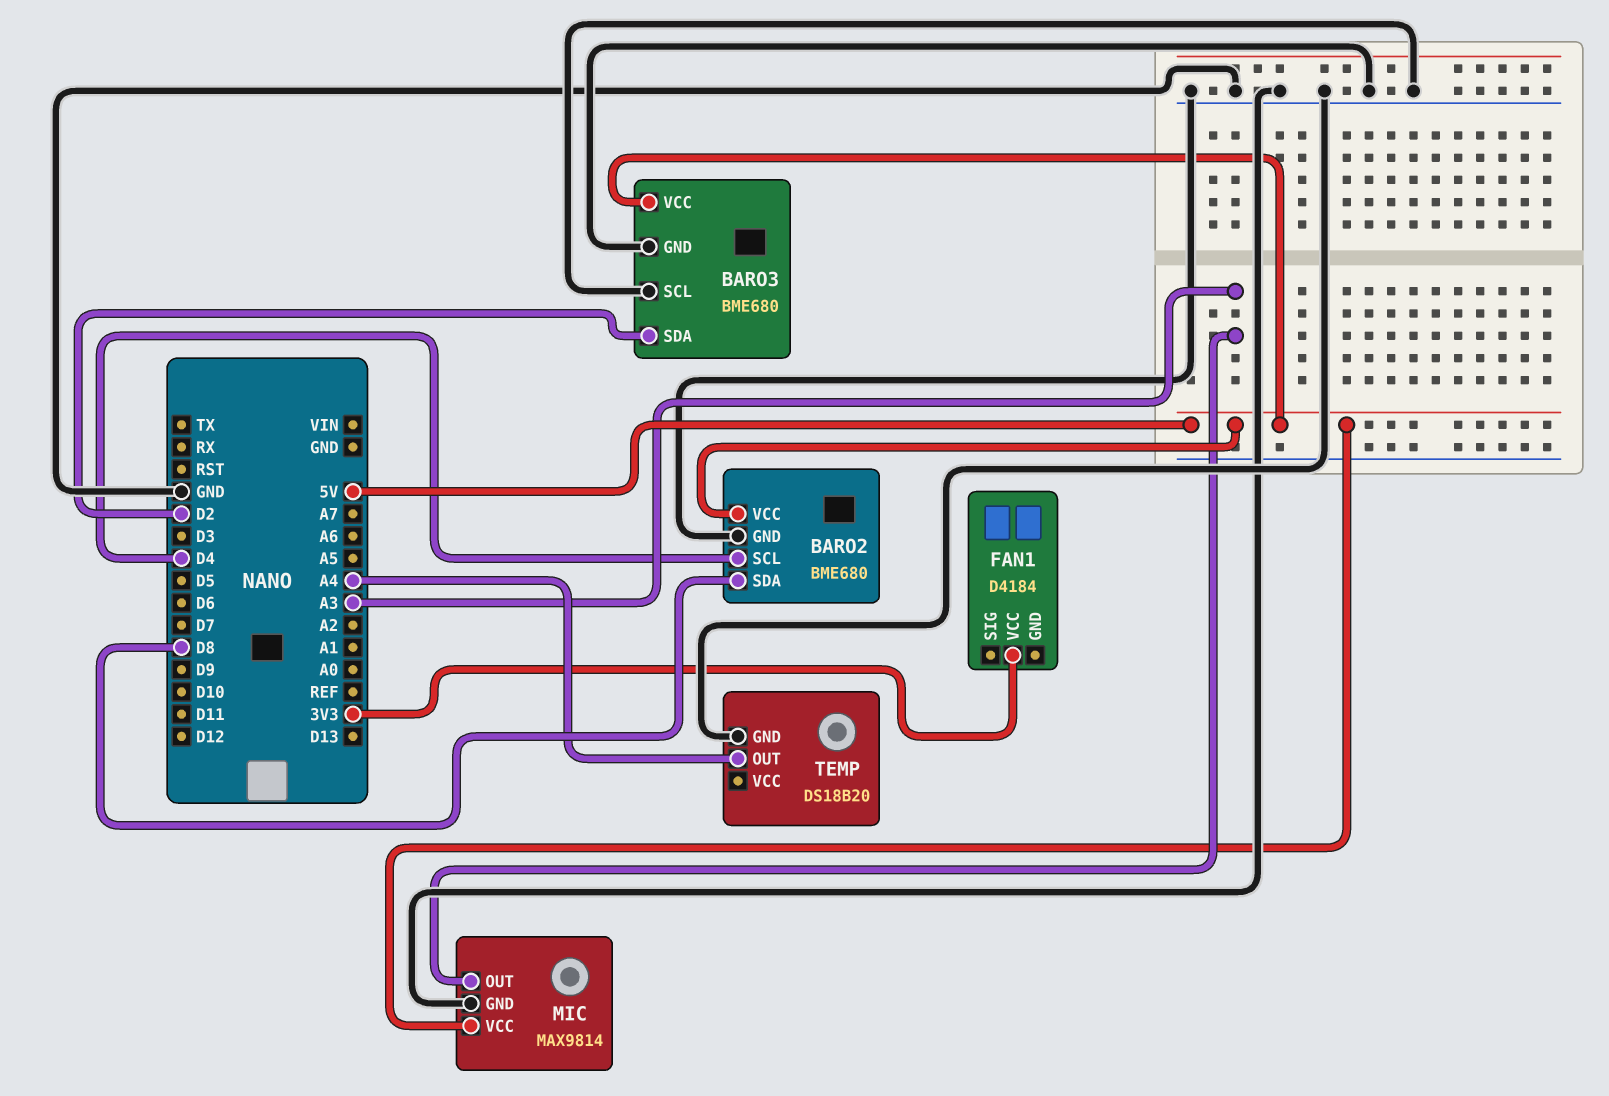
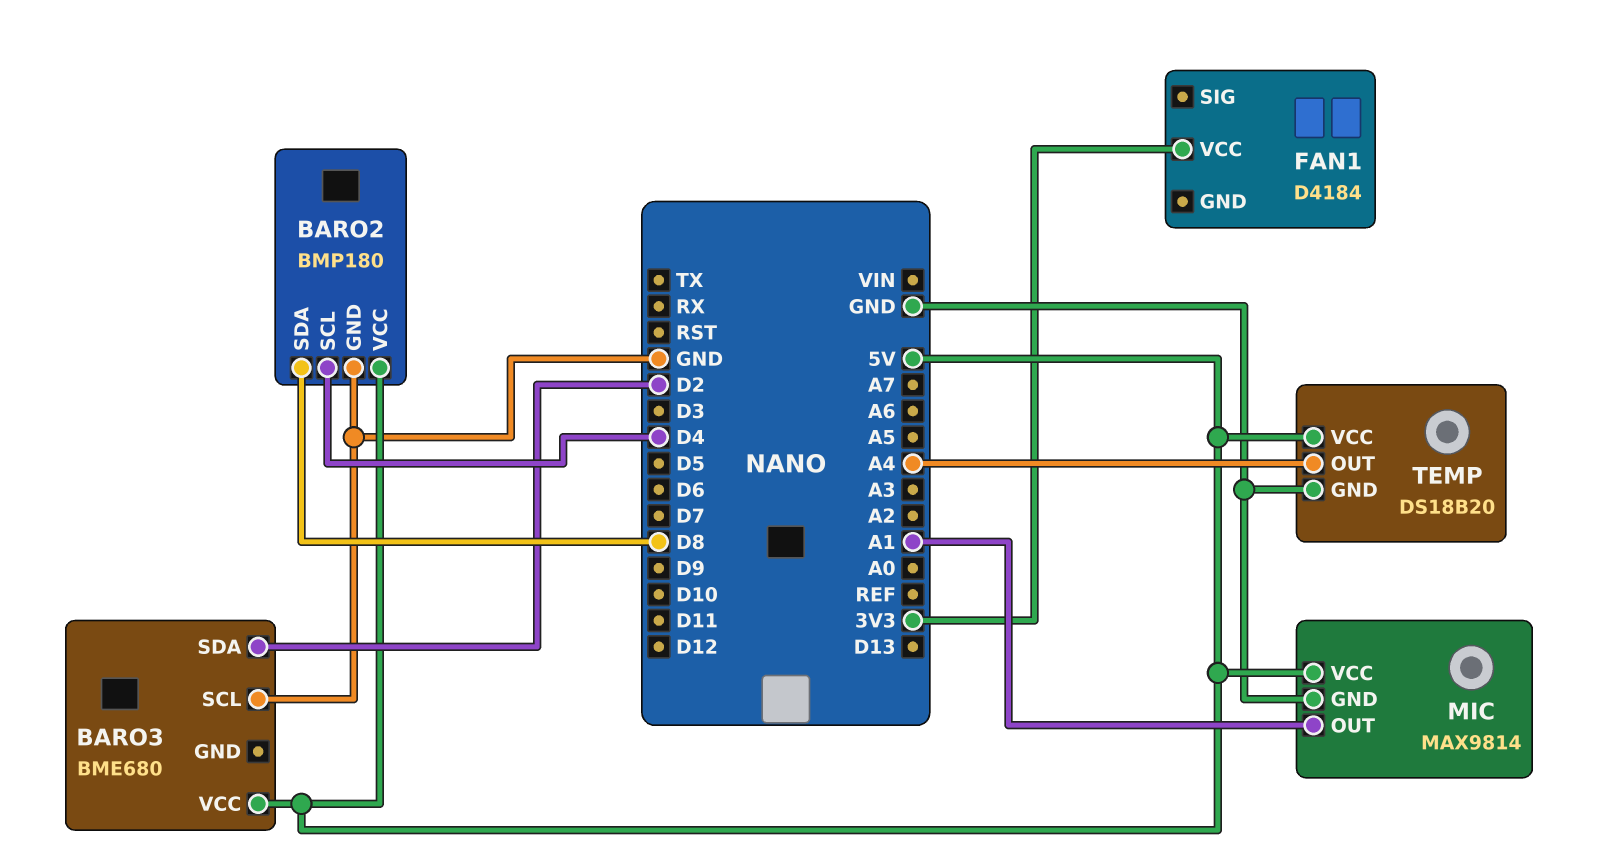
BARO2: BME680 -> BMP180
BARO3 pin GND: GND -> none
MIC pin OUT: A3 -> A1
TEMP pin VCC: none -> 5V

